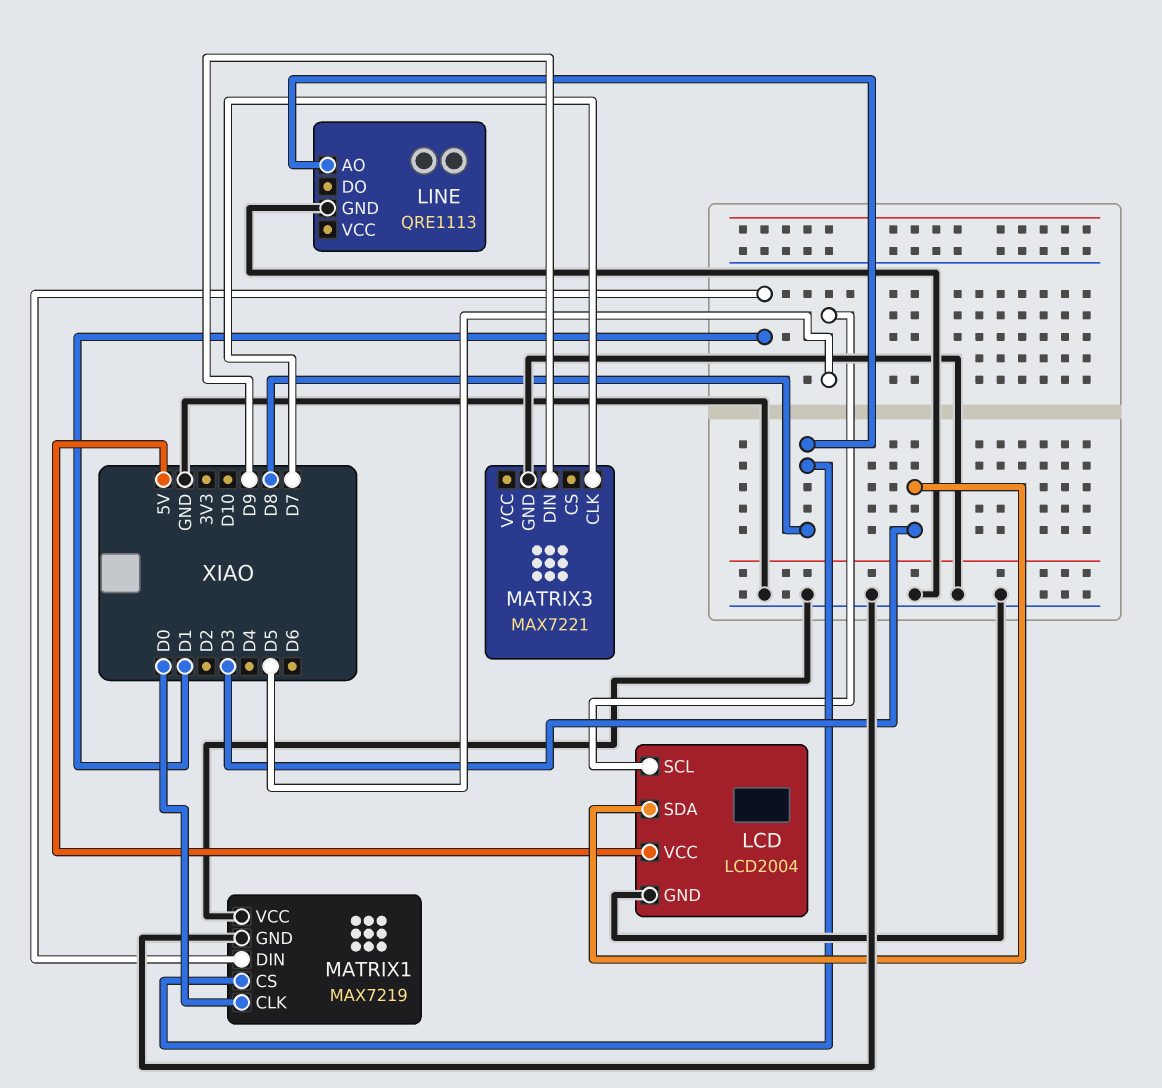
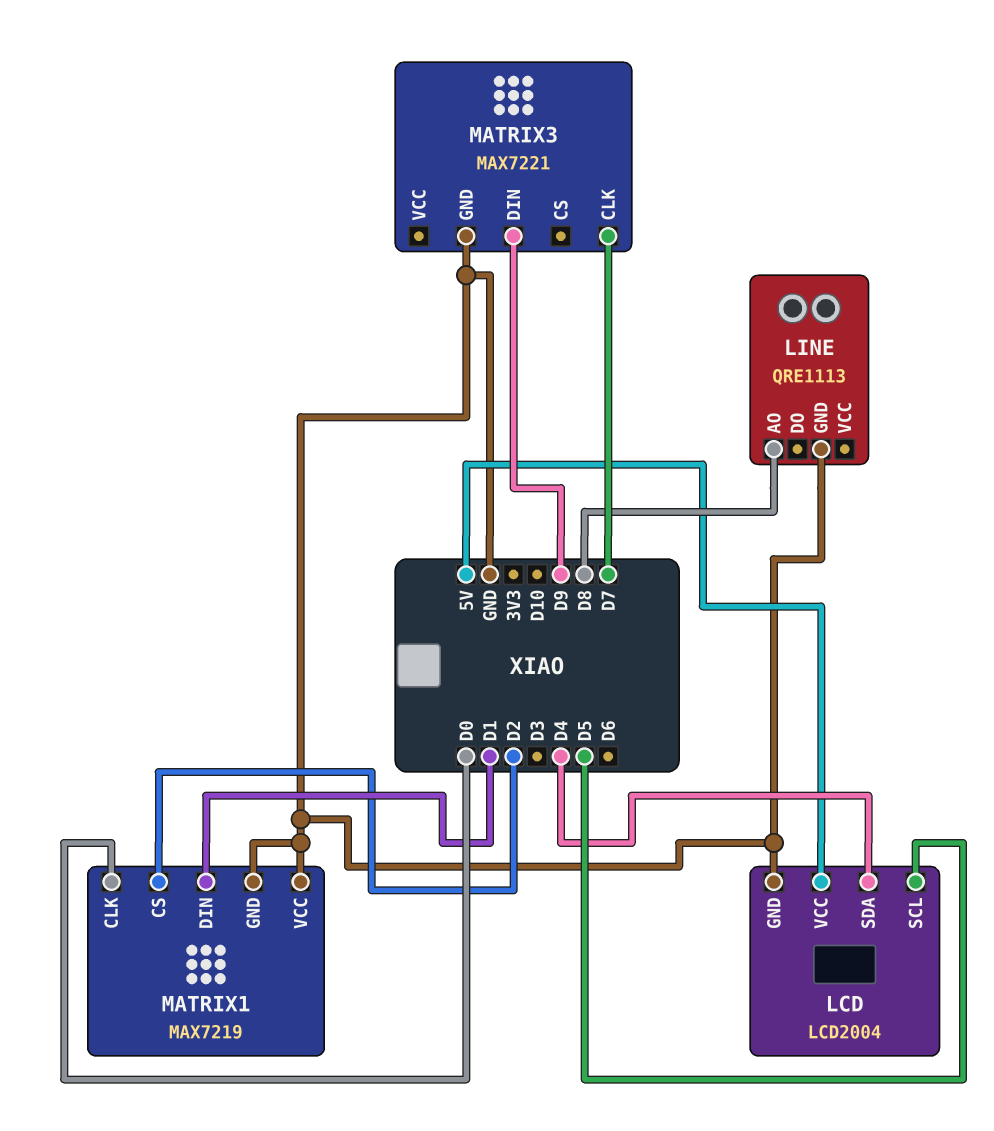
LCD pin SDA: D3 -> D4
MATRIX1 pin CS: D8 -> D2

